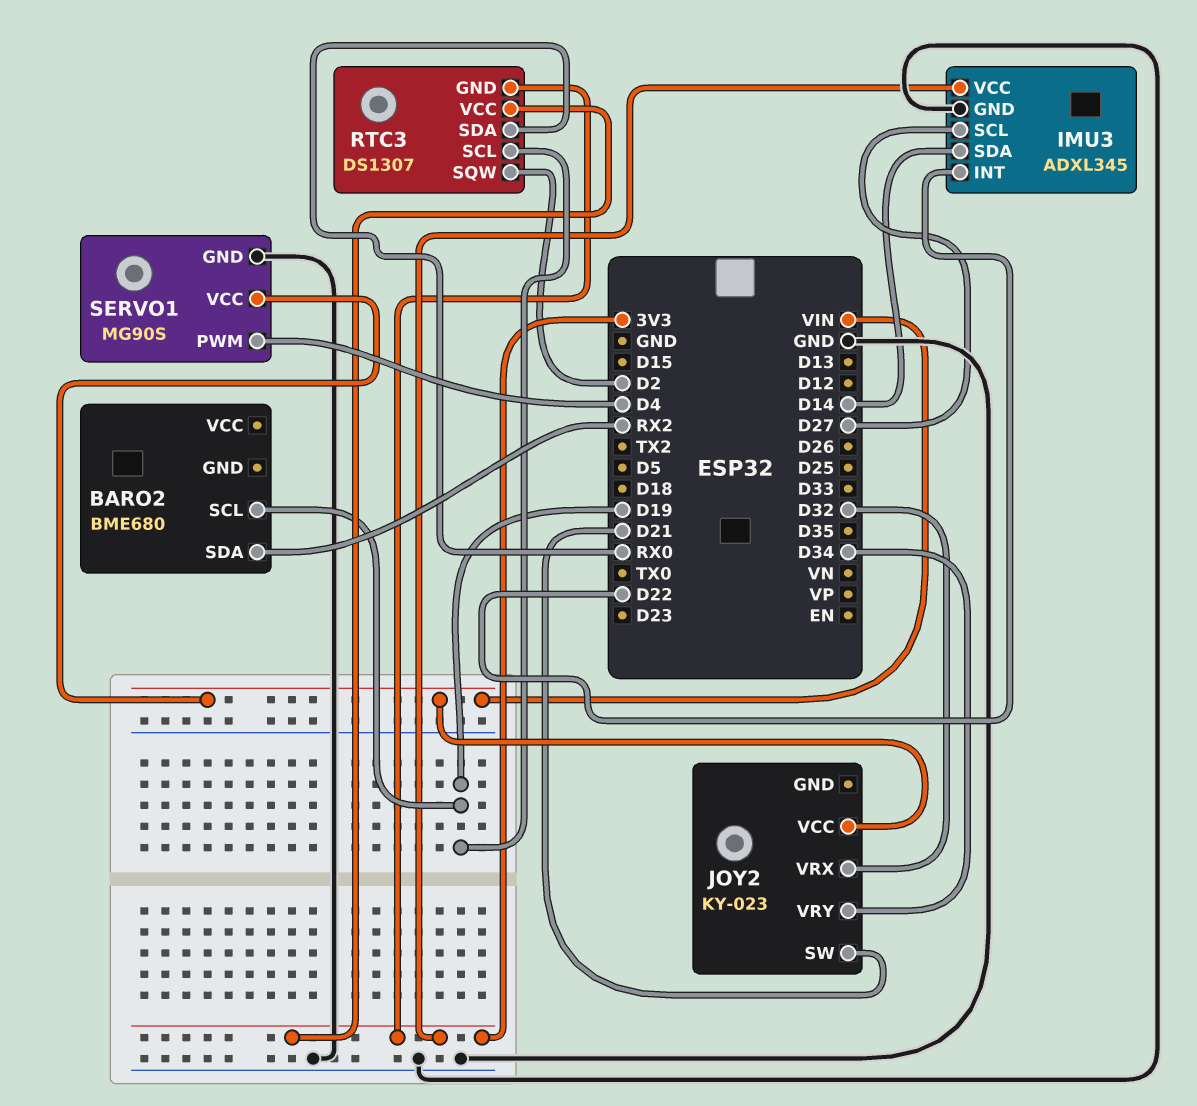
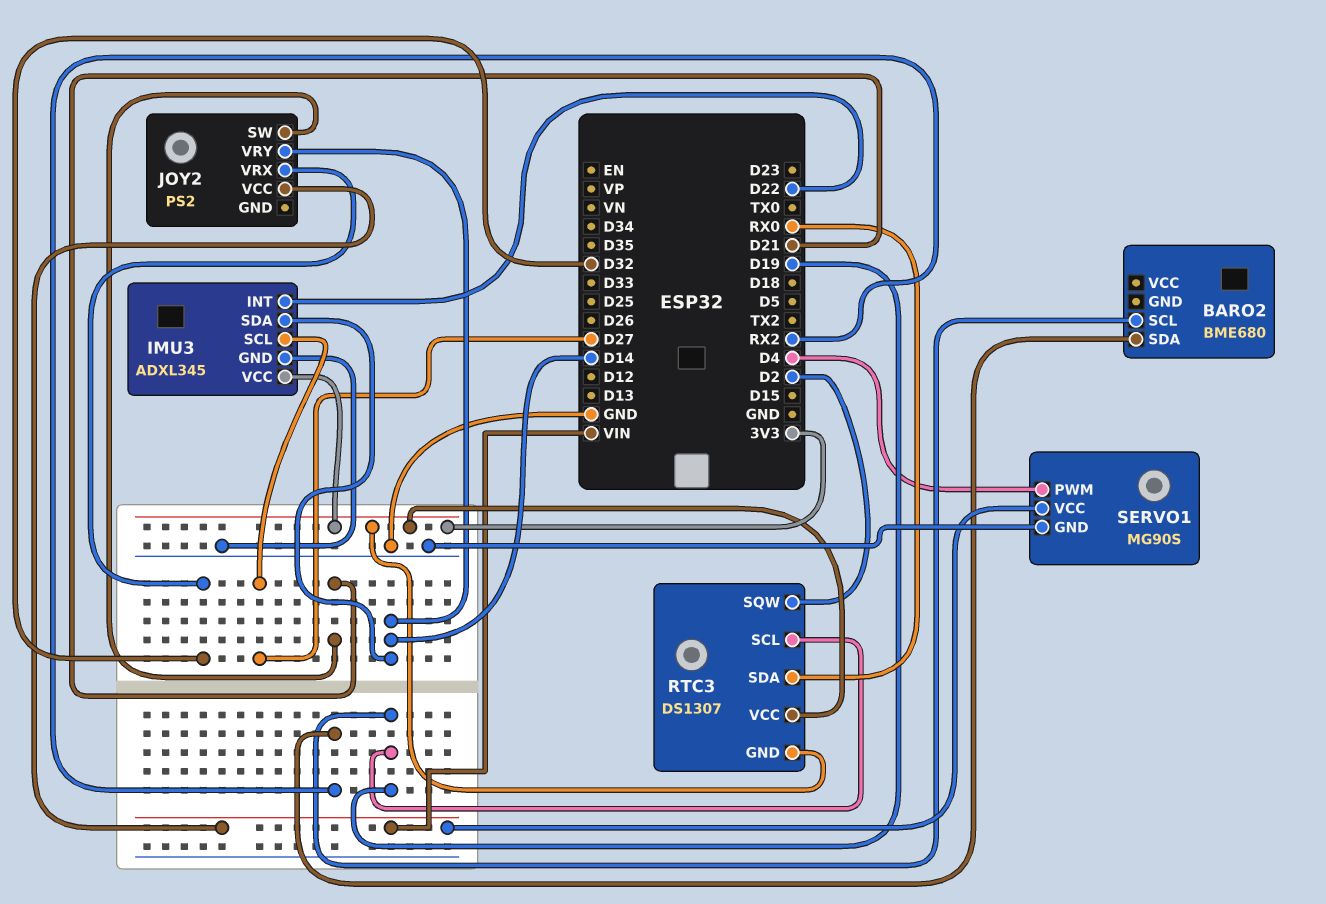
JOY2: KY-023 -> PS2
JOY2 pin VRY: D34 -> D14

